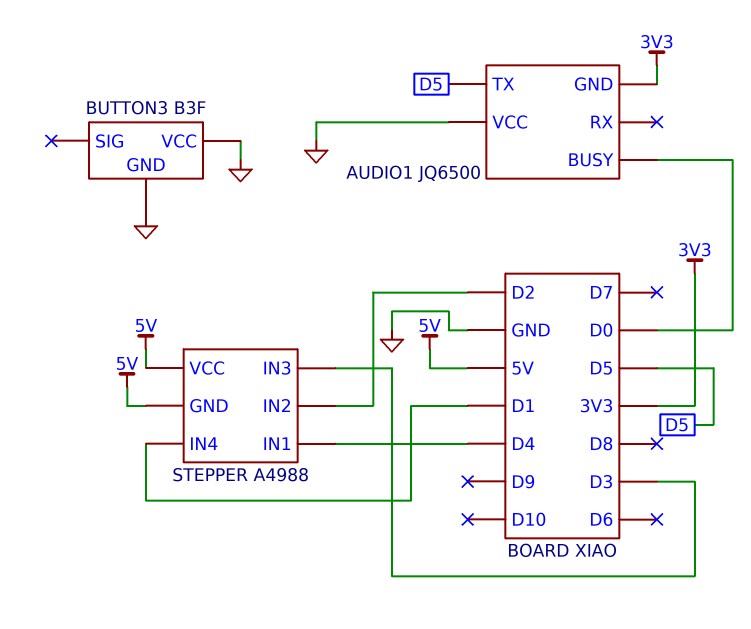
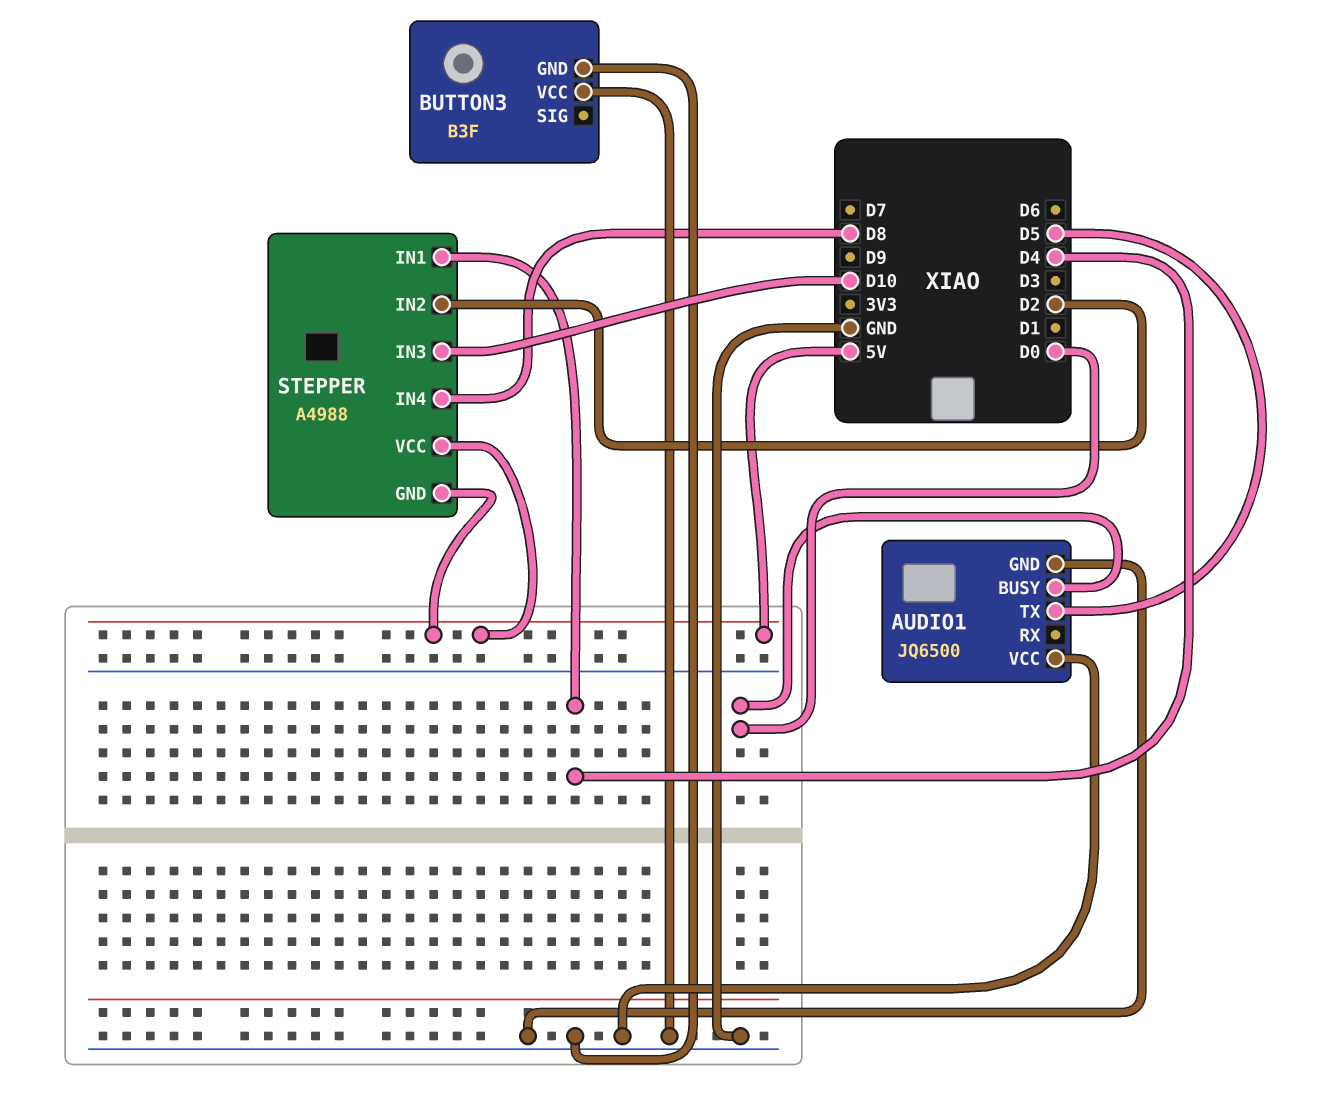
AUDIO1 pin GND: 3V3 -> GND
STEPPER pin IN3: D3 -> D10
STEPPER pin IN4: D1 -> D8

